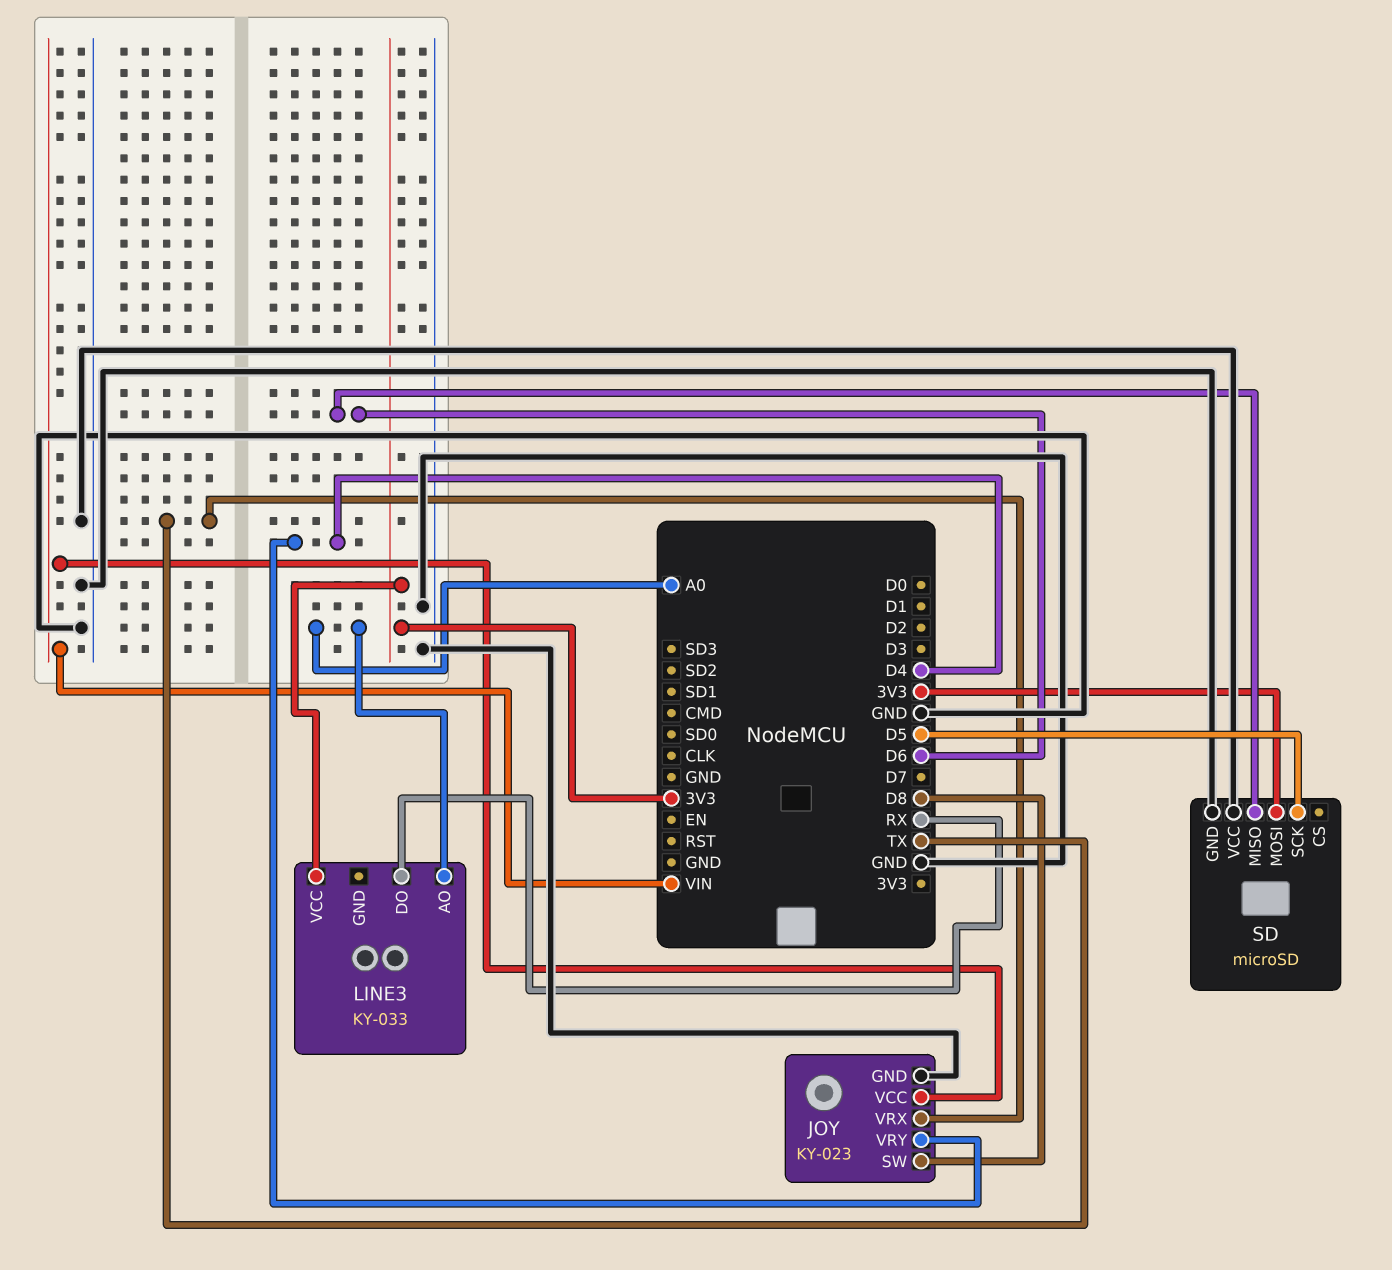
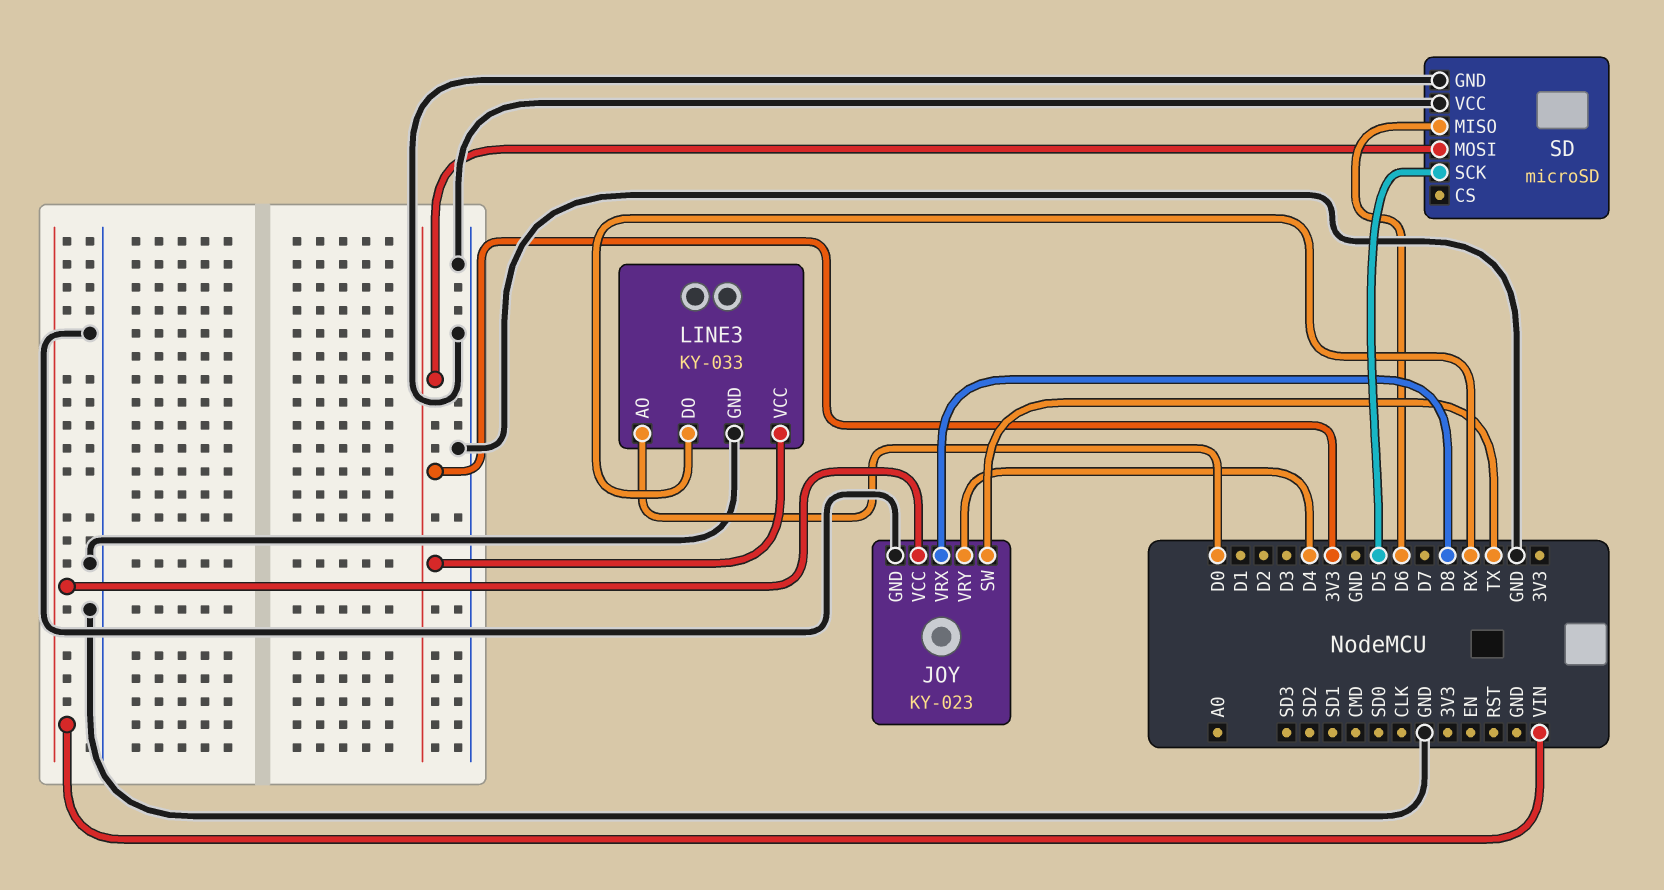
JOY pin SW: D8 -> TX
JOY pin VRX: TX -> D8
LINE3 pin AO: A0 -> D0
LINE3 pin GND: none -> GND

